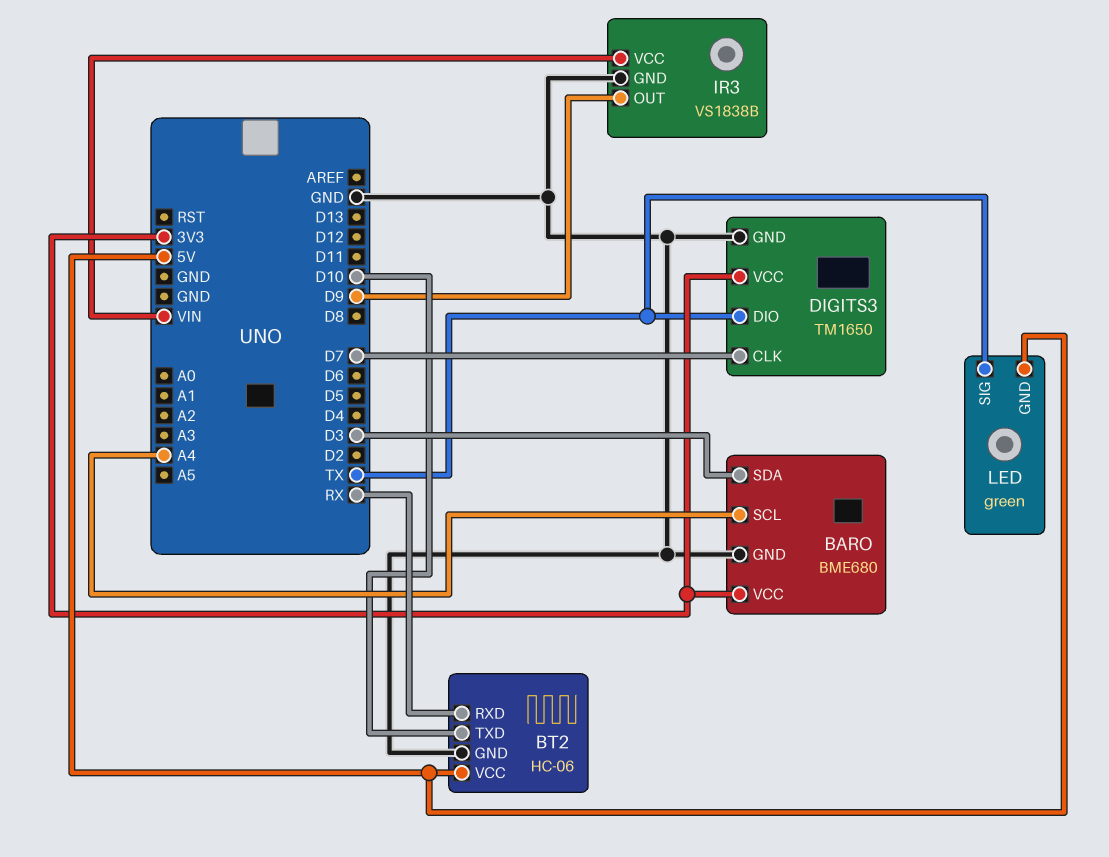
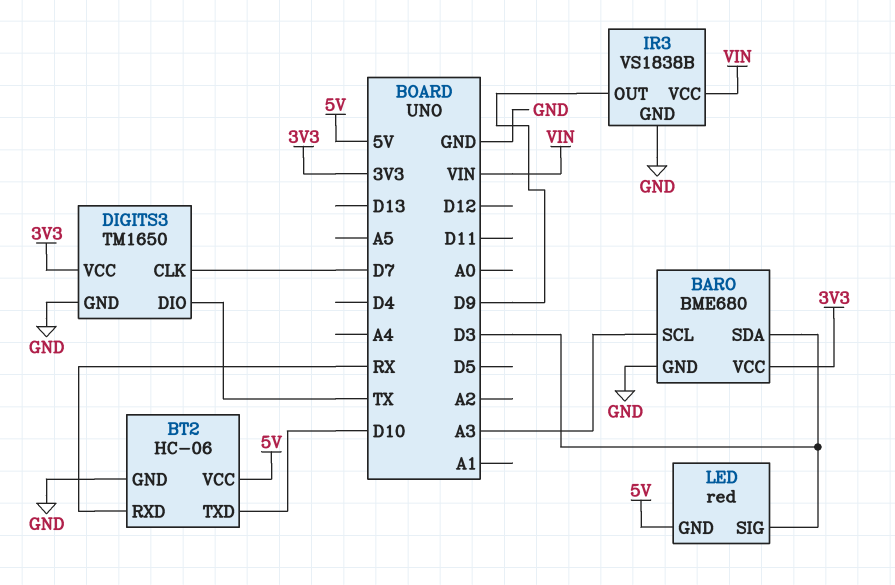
BARO pin SCL: A4 -> A3
LED: green -> red
LED pin SIG: TX -> D3

